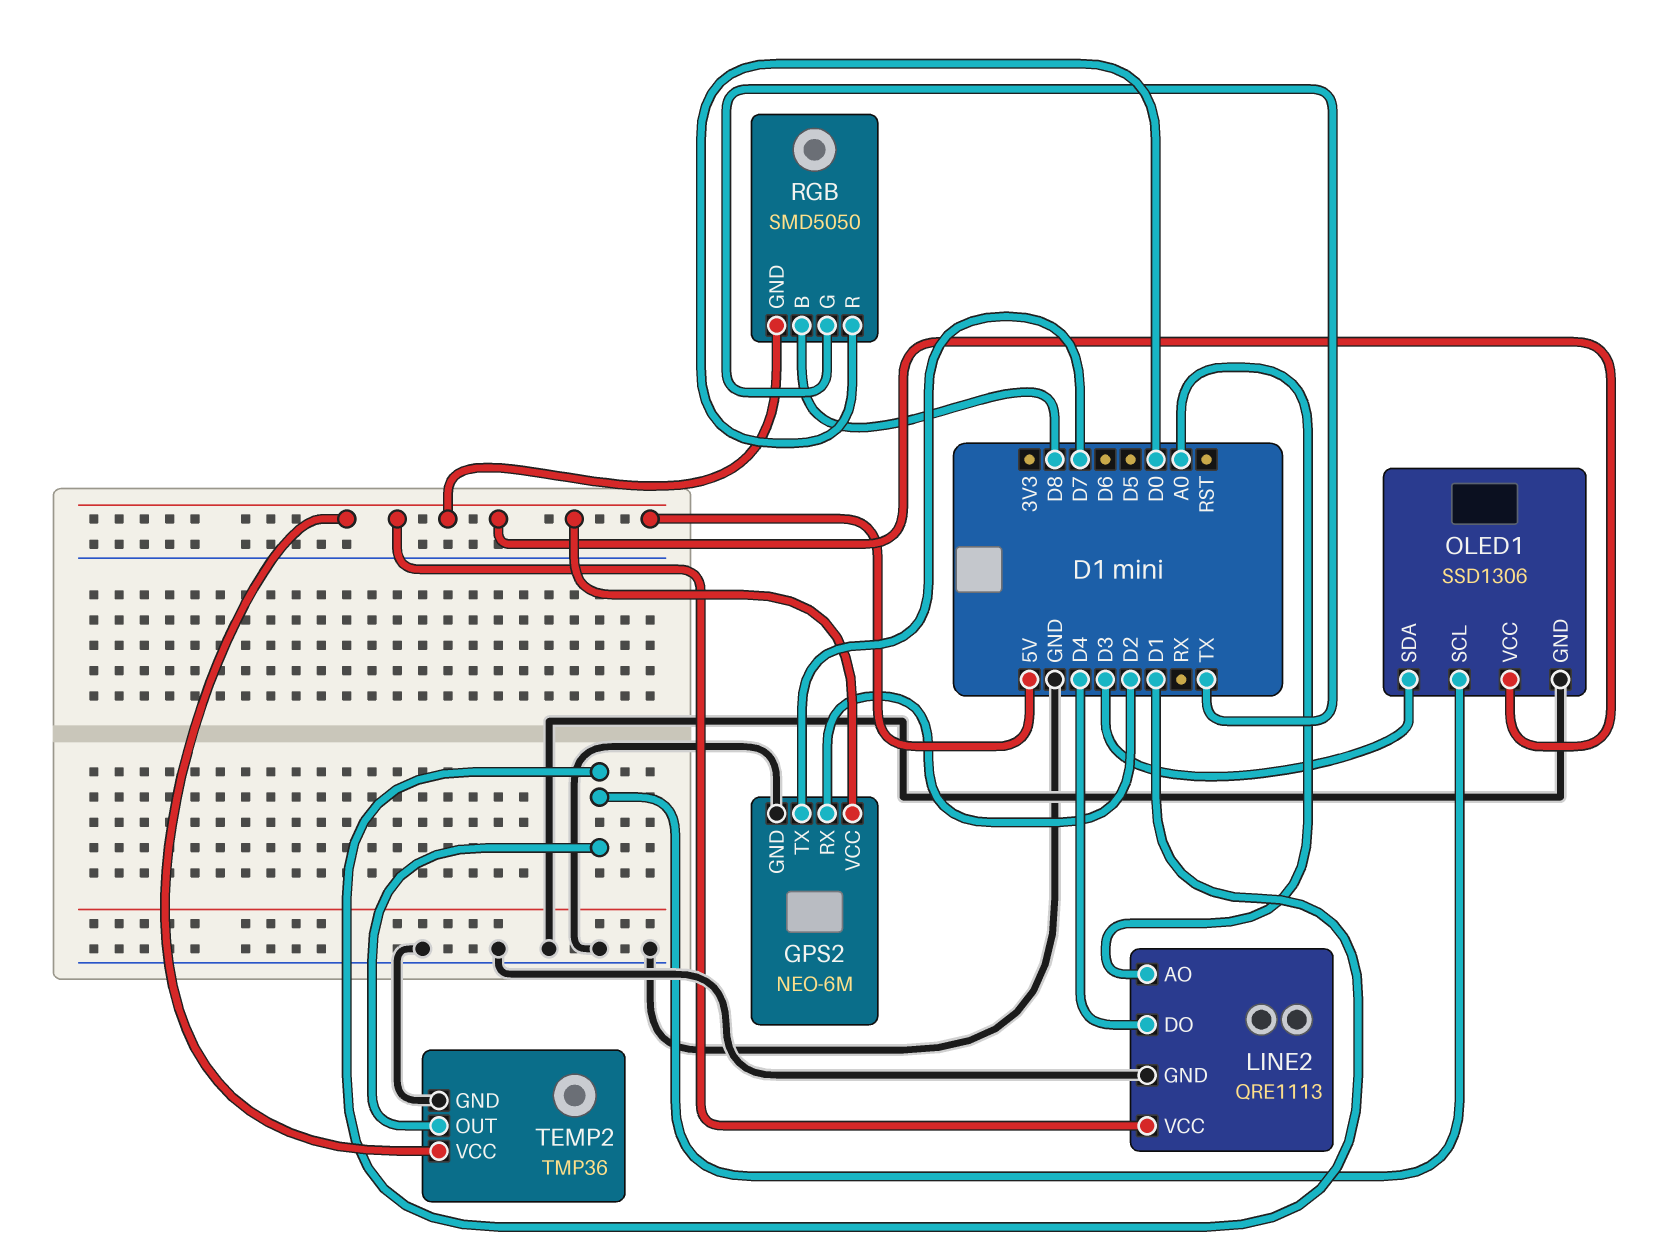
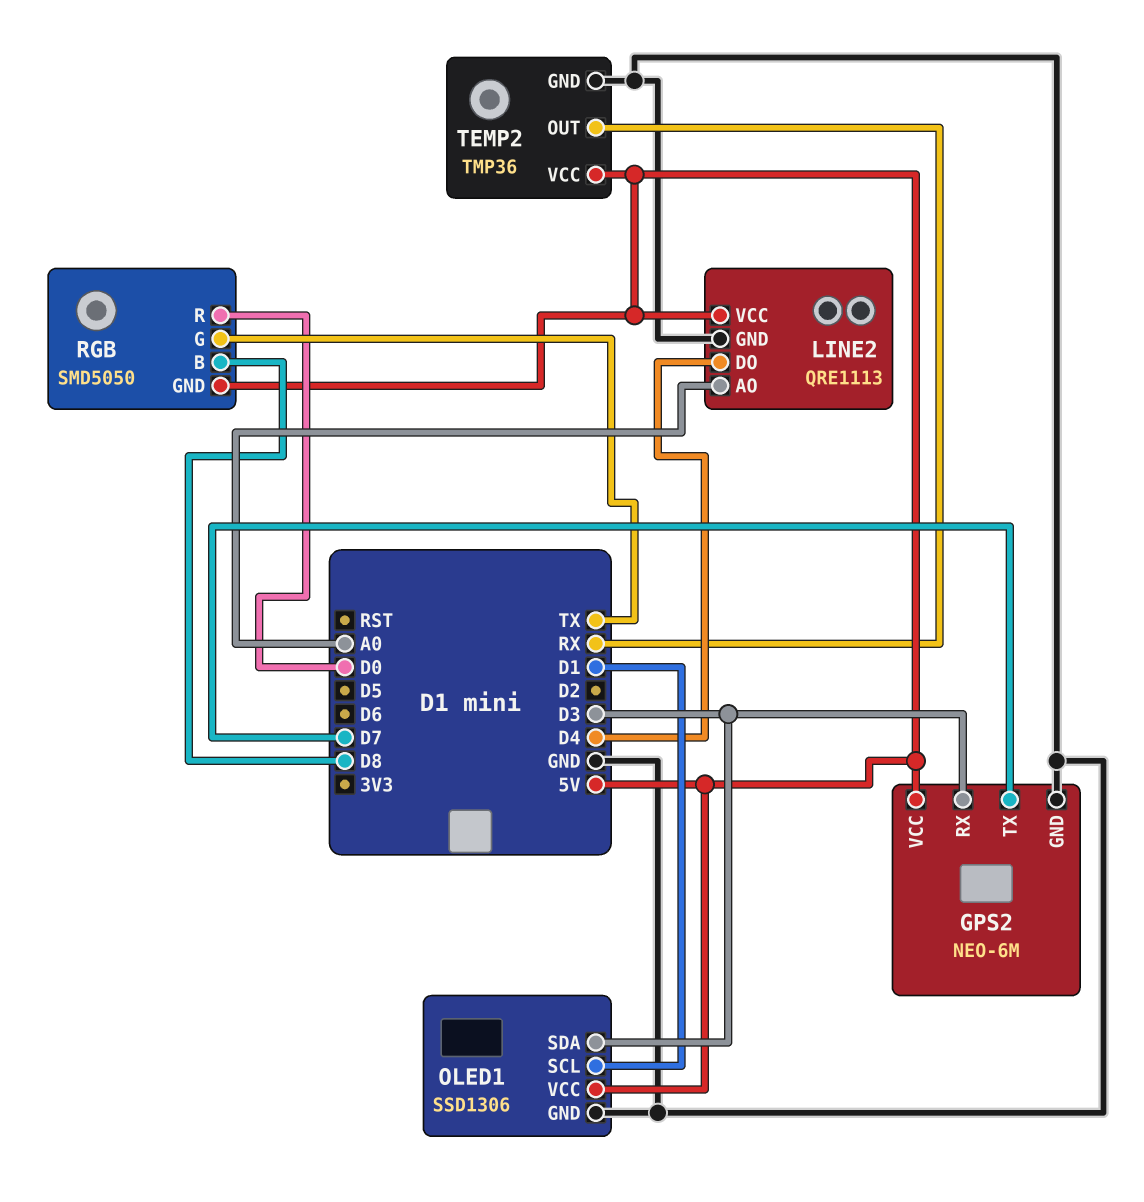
GPS2 pin RX: D2 -> D3
TEMP2 pin OUT: D1 -> RX

